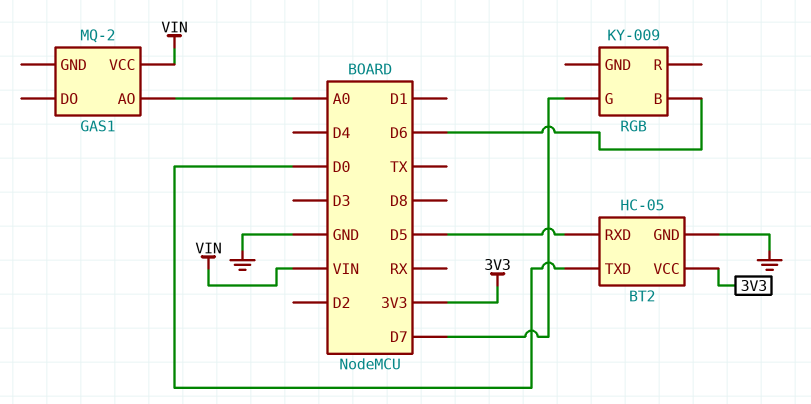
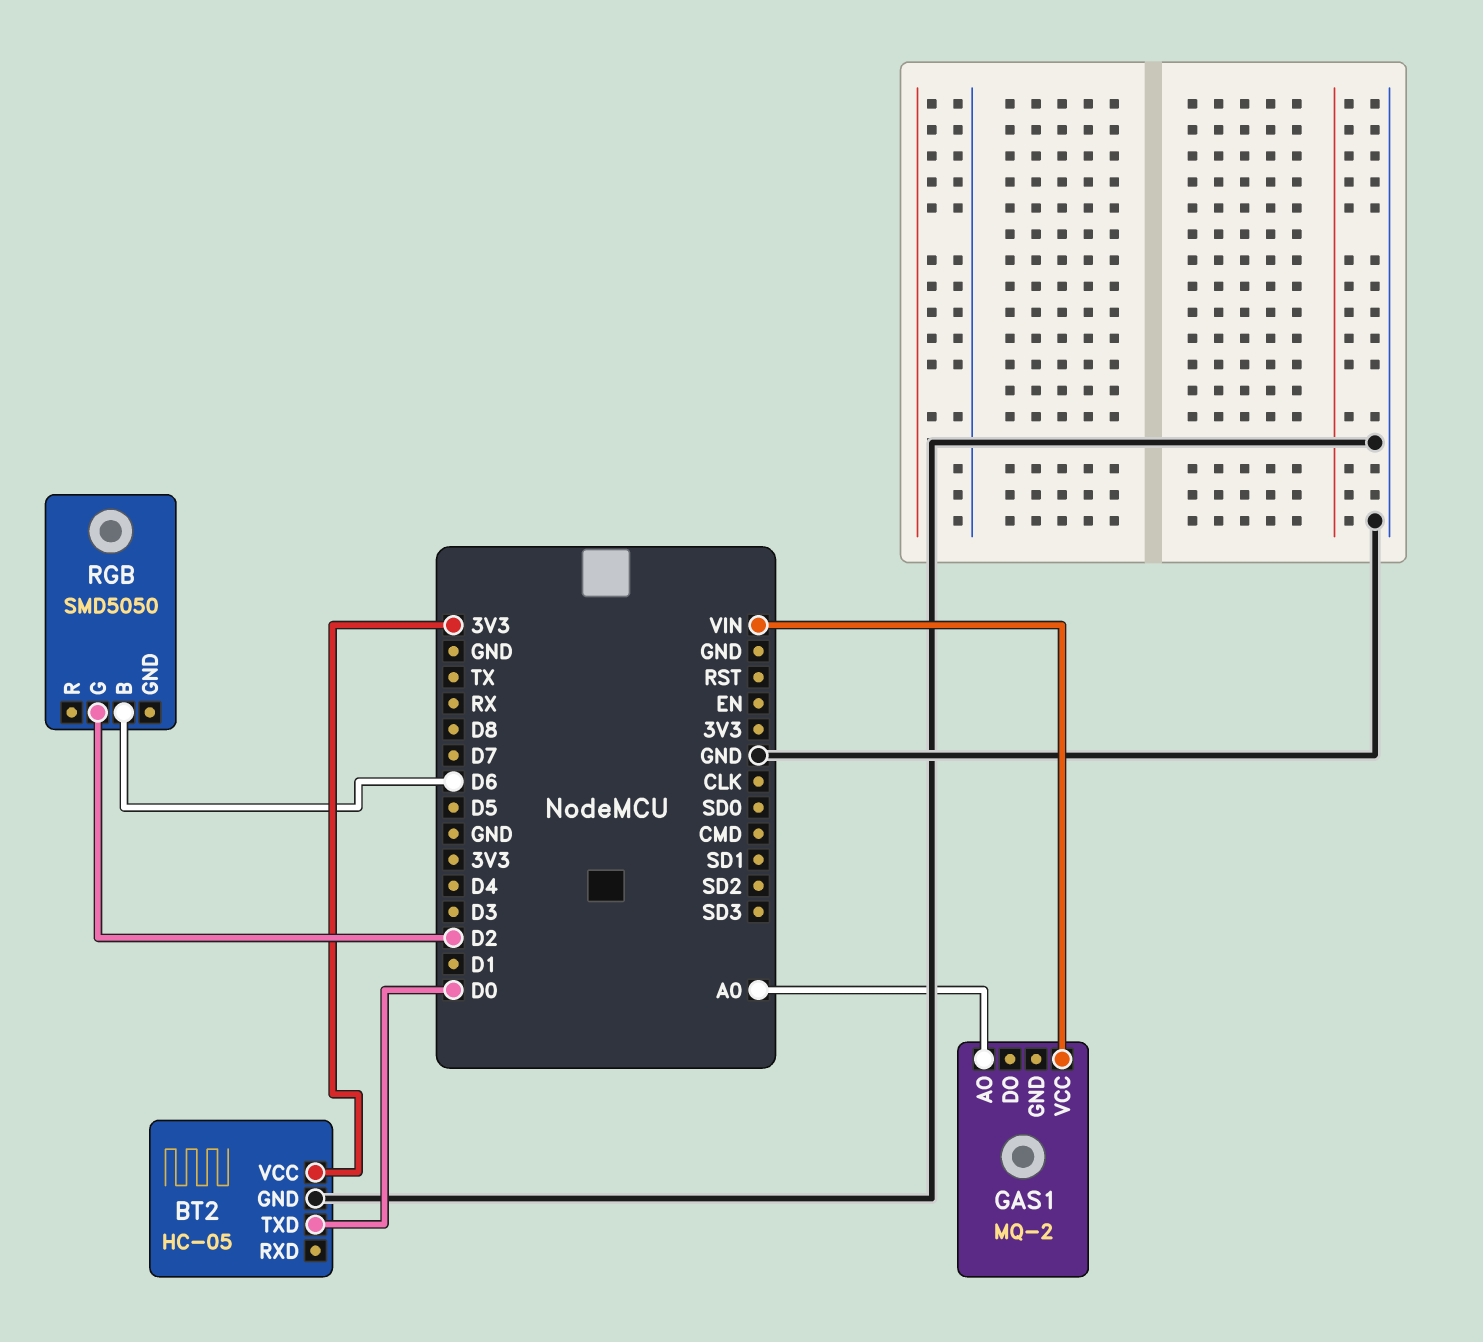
BT2 pin RXD: D5 -> none
RGB: KY-009 -> SMD5050
RGB pin G: D7 -> D2

